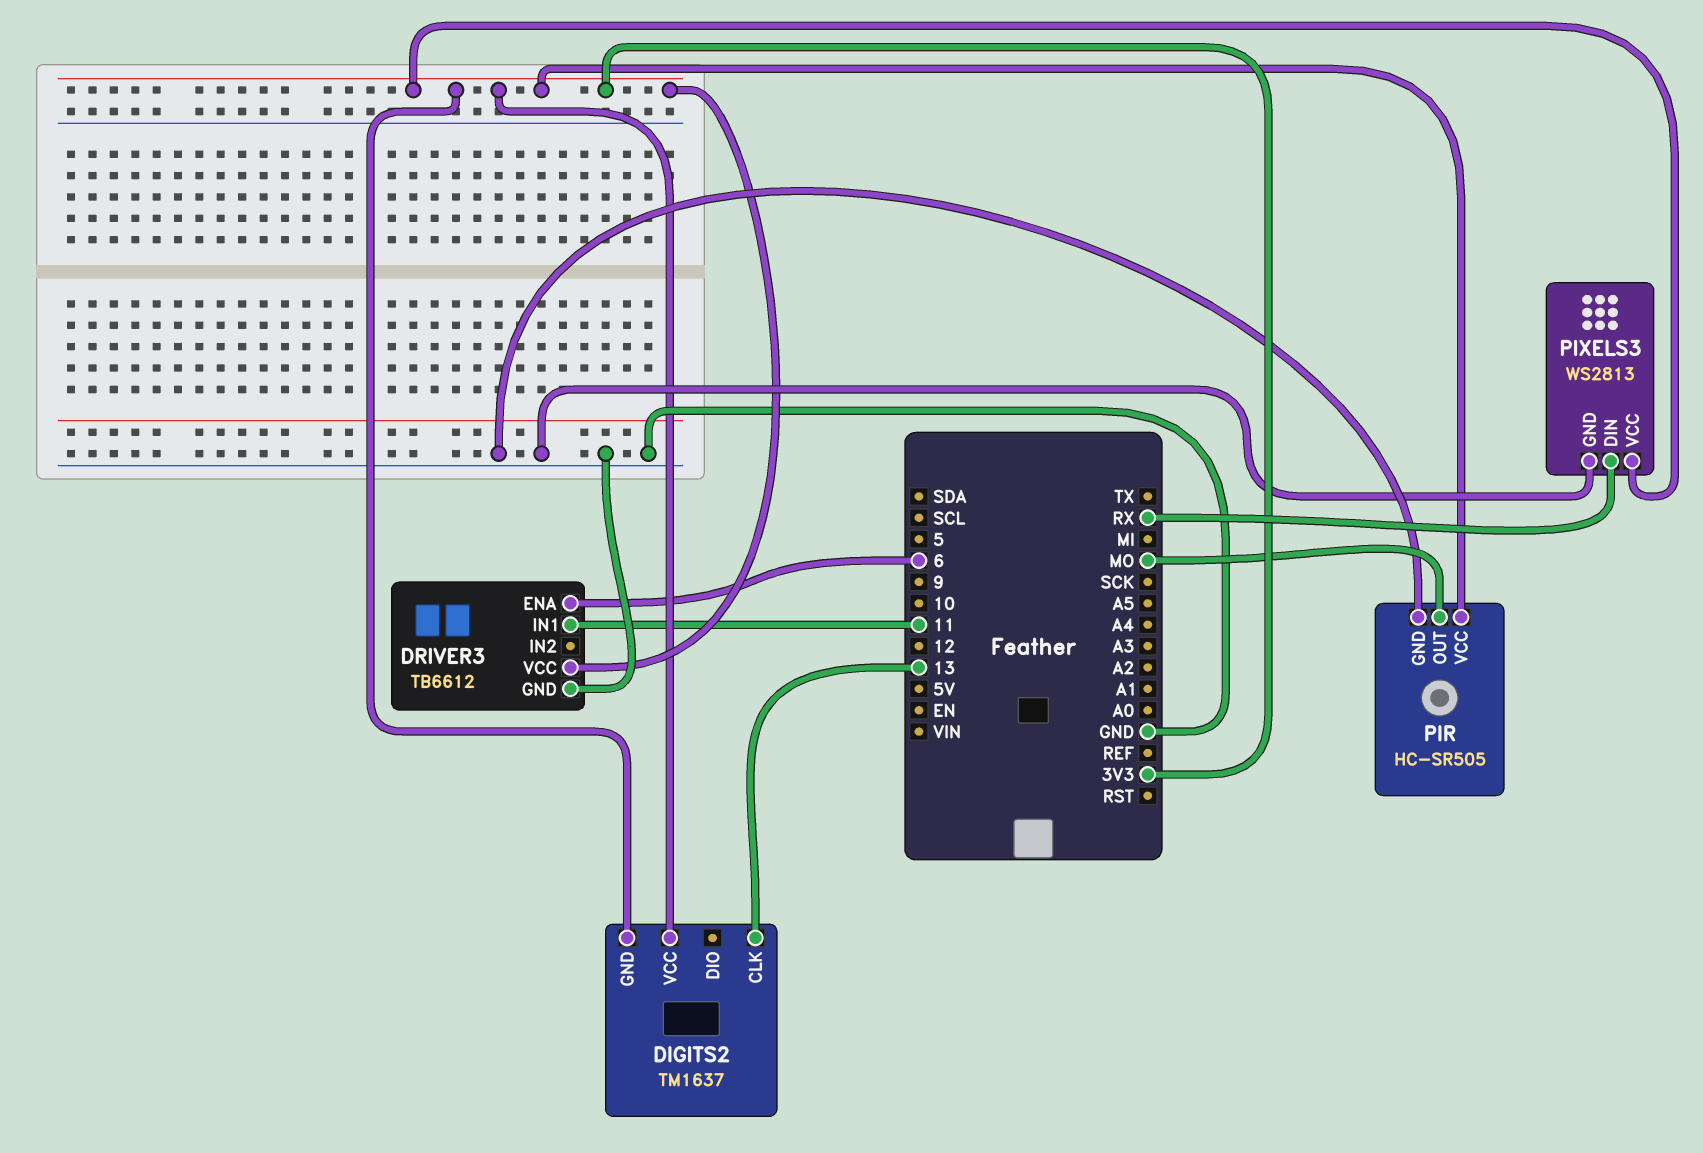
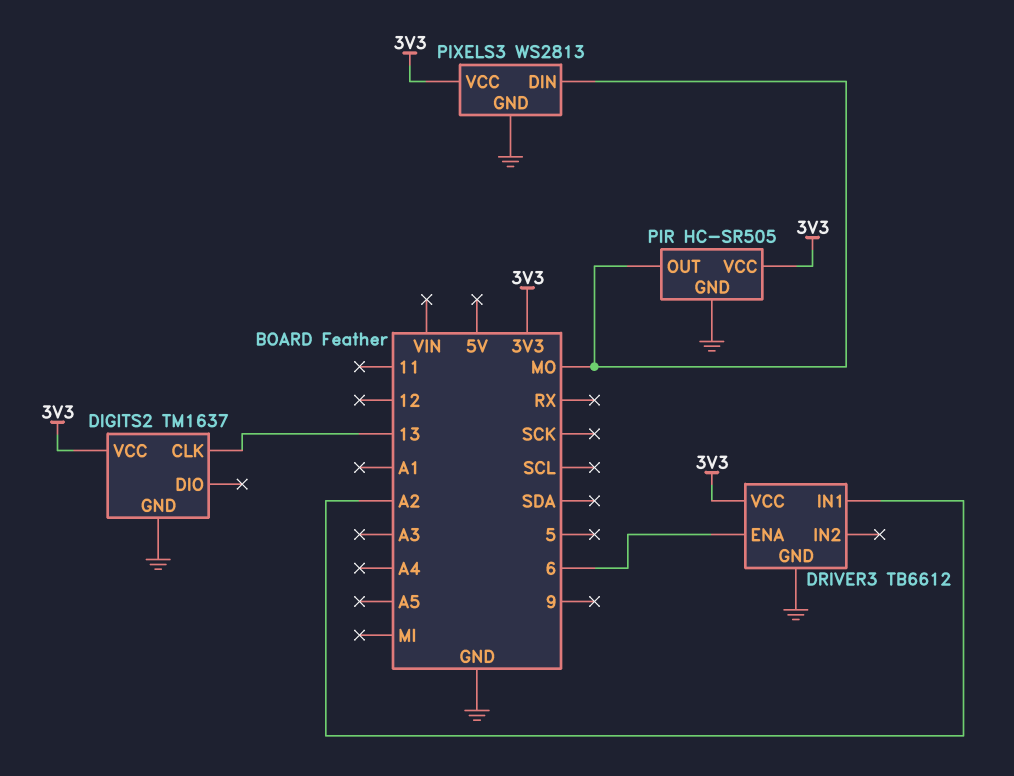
DIGITS2 pin GND: 3V3 -> GND
DRIVER3 pin IN1: 11 -> A2
PIXELS3 pin DIN: RX -> MO

